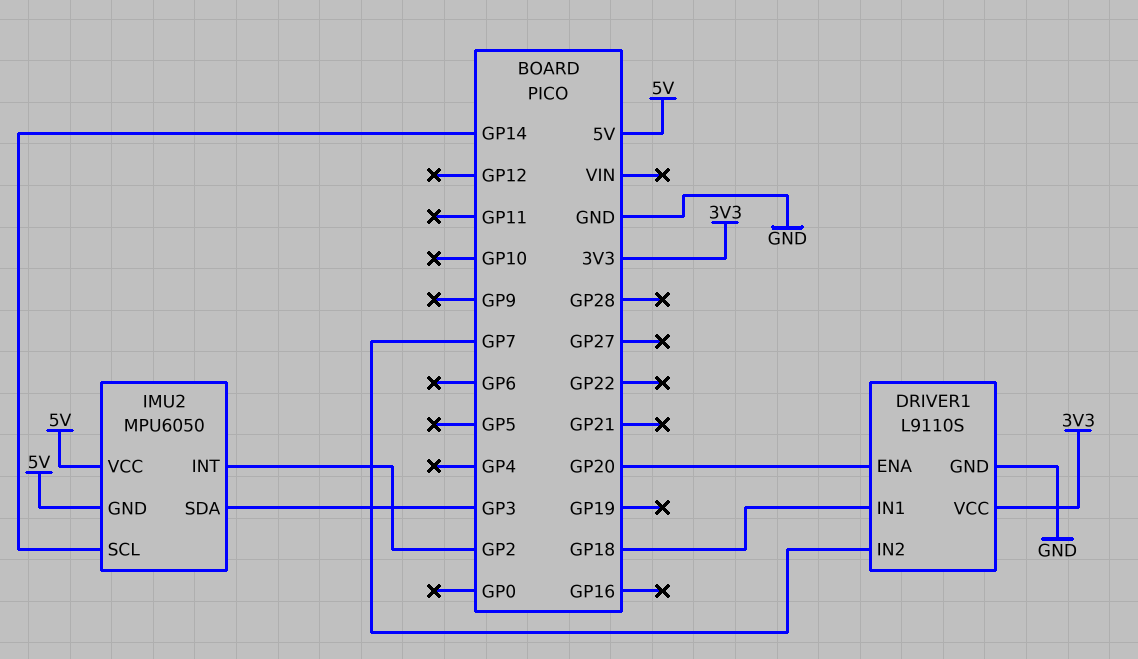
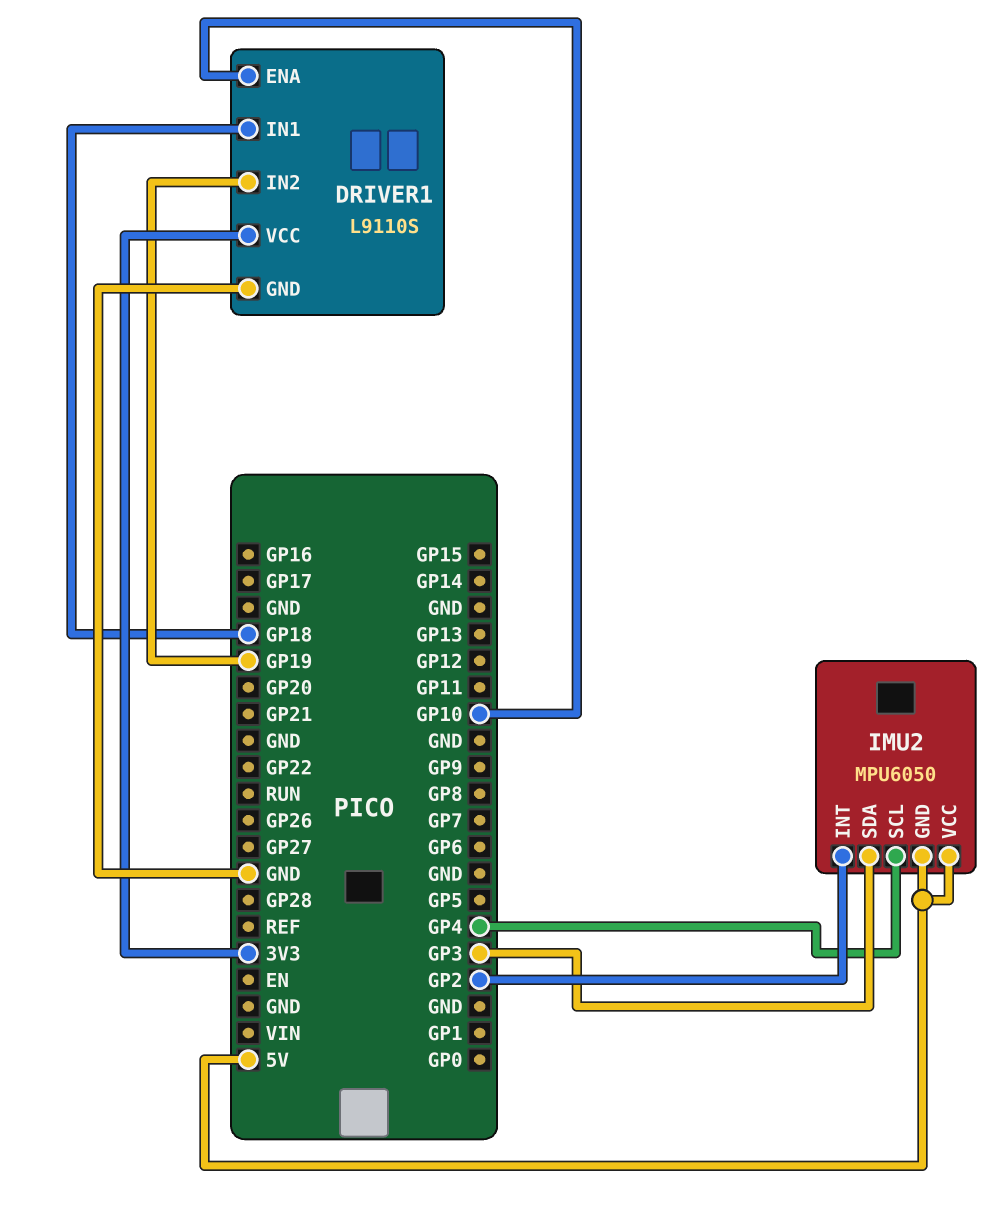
DRIVER1 pin ENA: GP20 -> GP10
DRIVER1 pin IN2: GP7 -> GP19
IMU2 pin SCL: GP14 -> GP4

